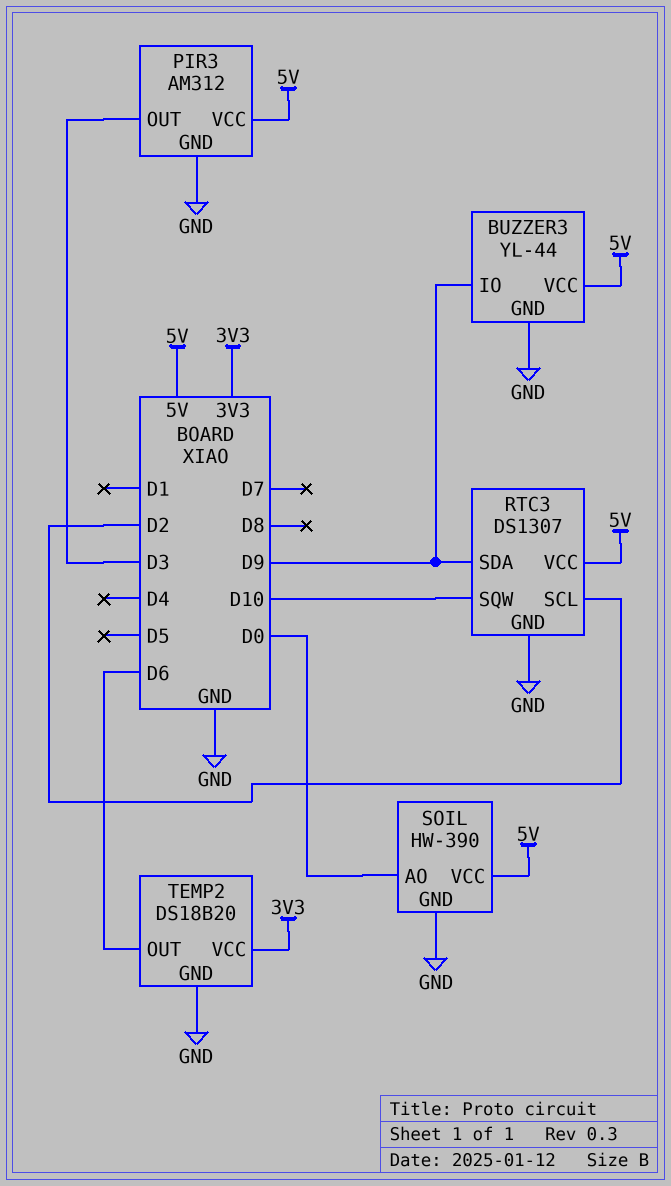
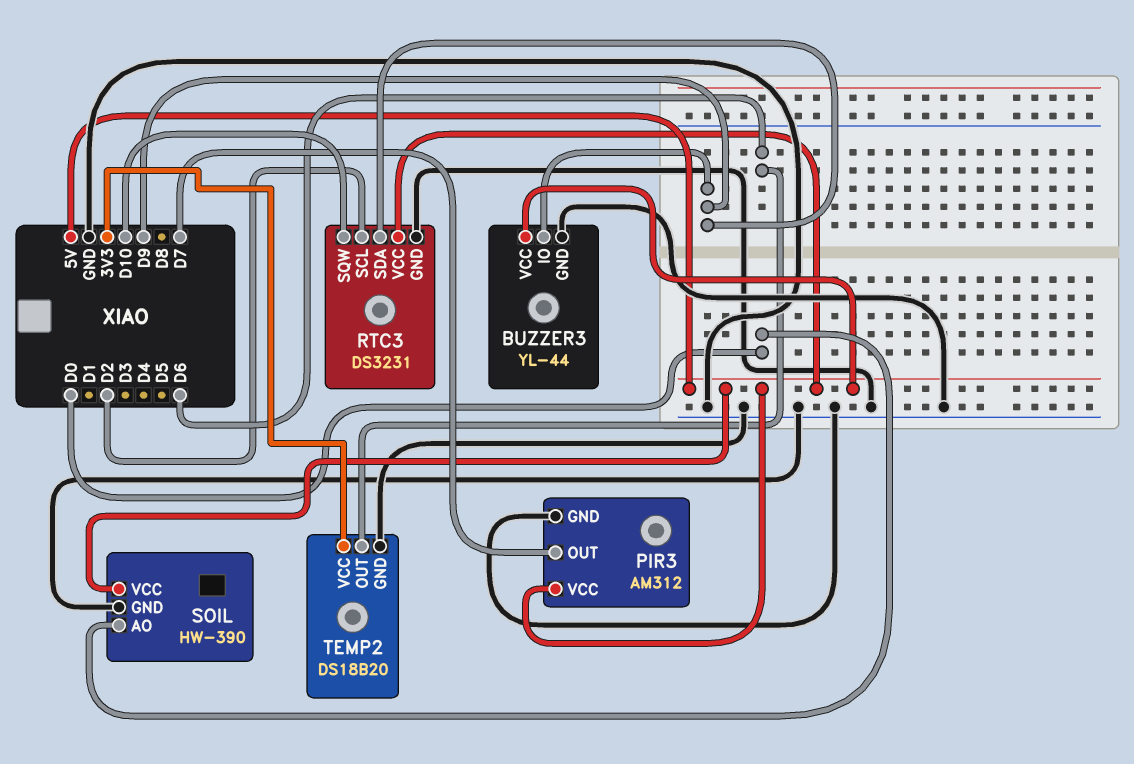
PIR3 pin OUT: D3 -> D7
RTC3: DS1307 -> DS3231

